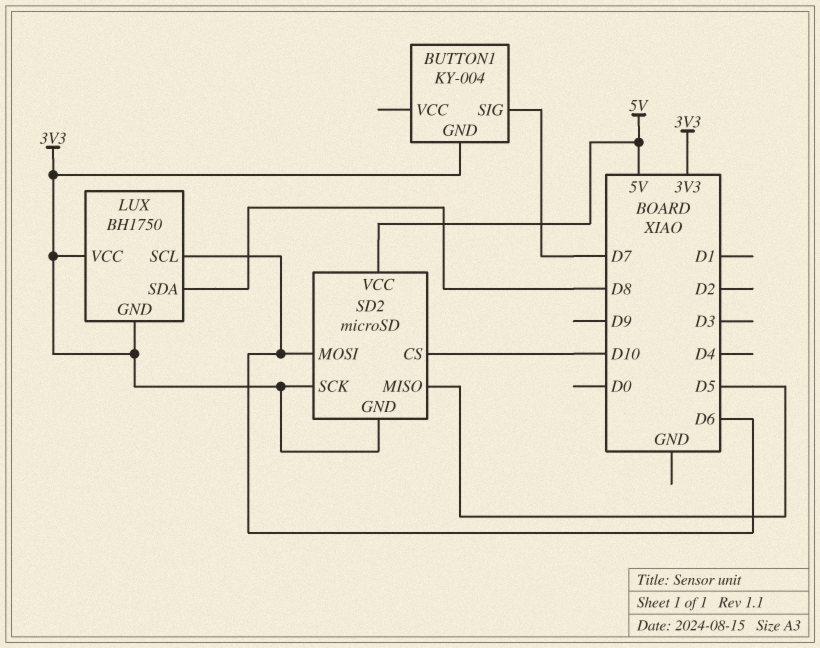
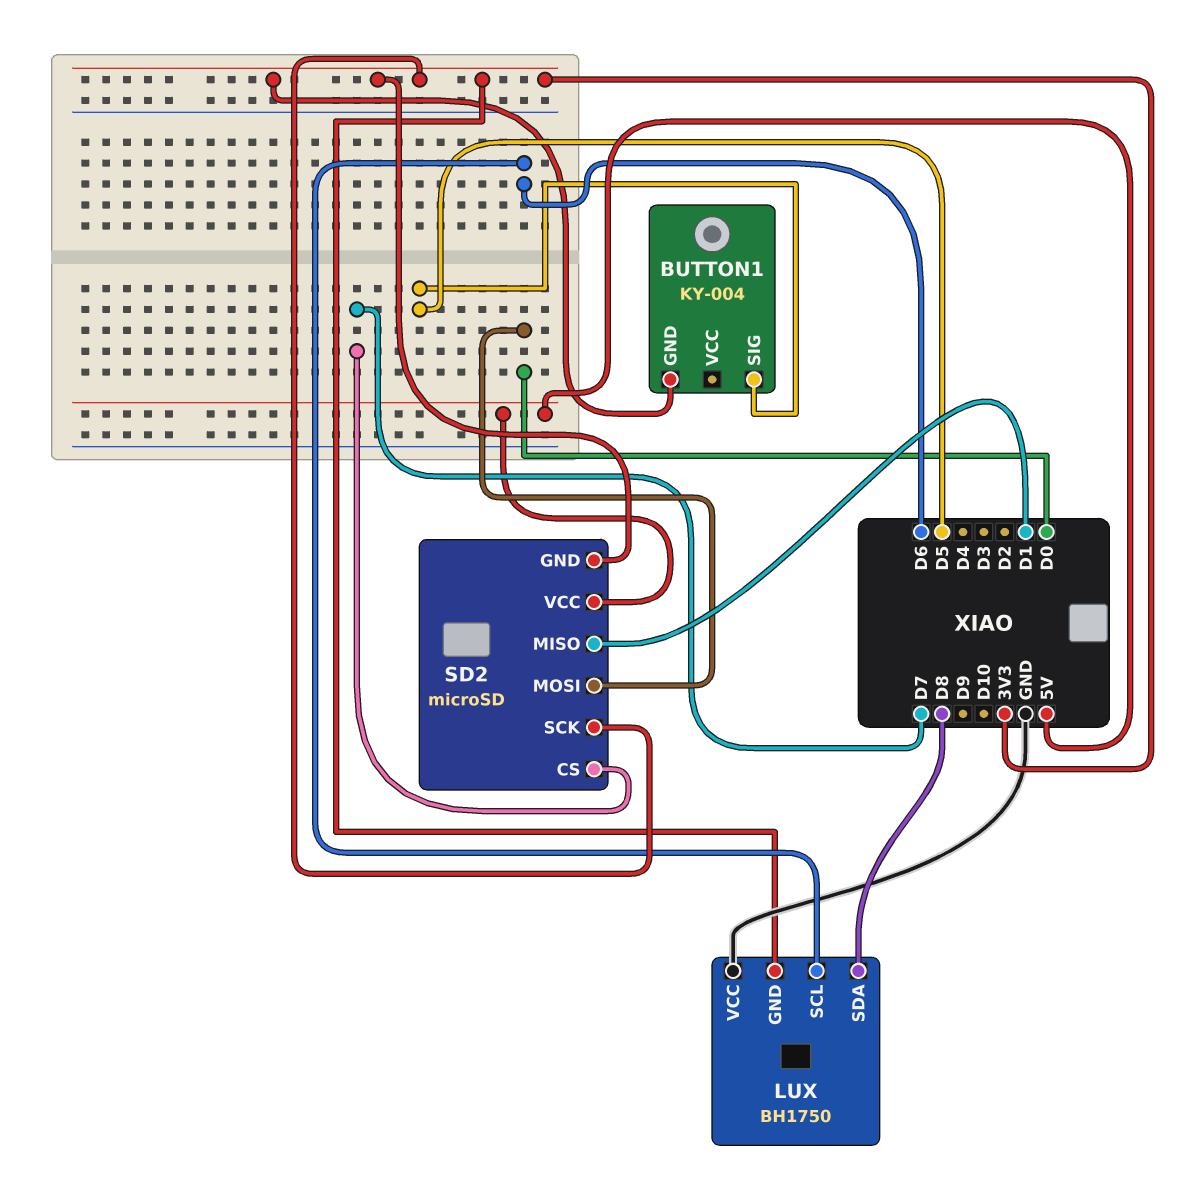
BUTTON1 pin SIG: D7 -> D5
LUX pin VCC: 3V3 -> GND
SD2 pin CS: D10 -> D7
SD2 pin MISO: D5 -> D1
SD2 pin MOSI: D6 -> D0

